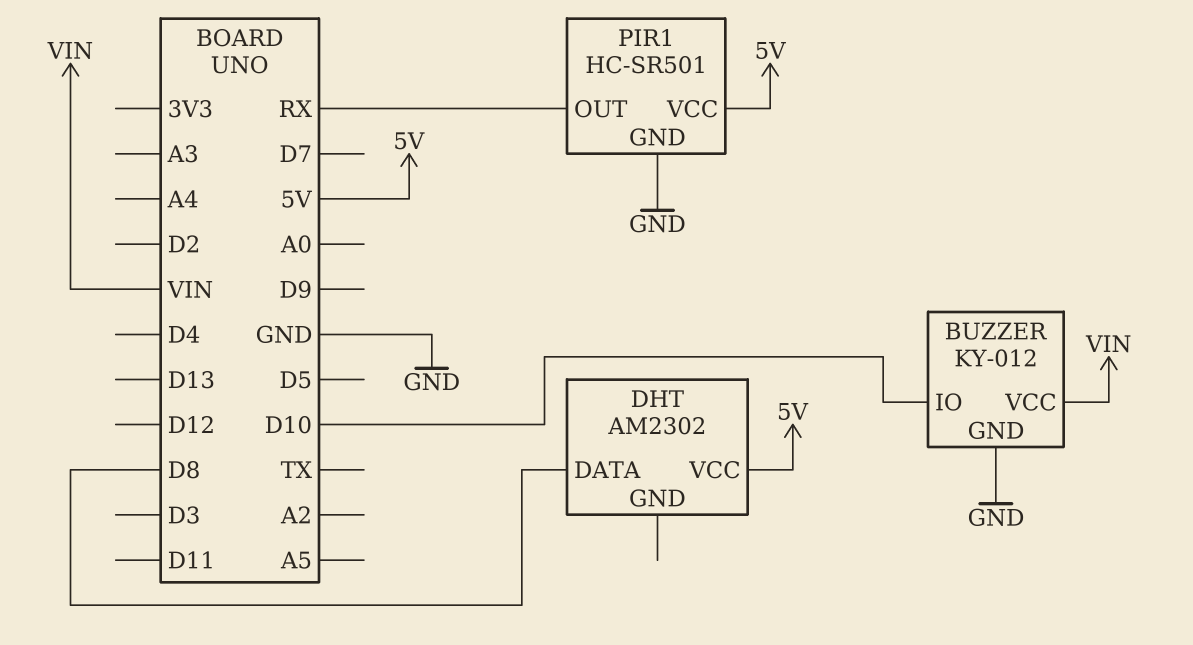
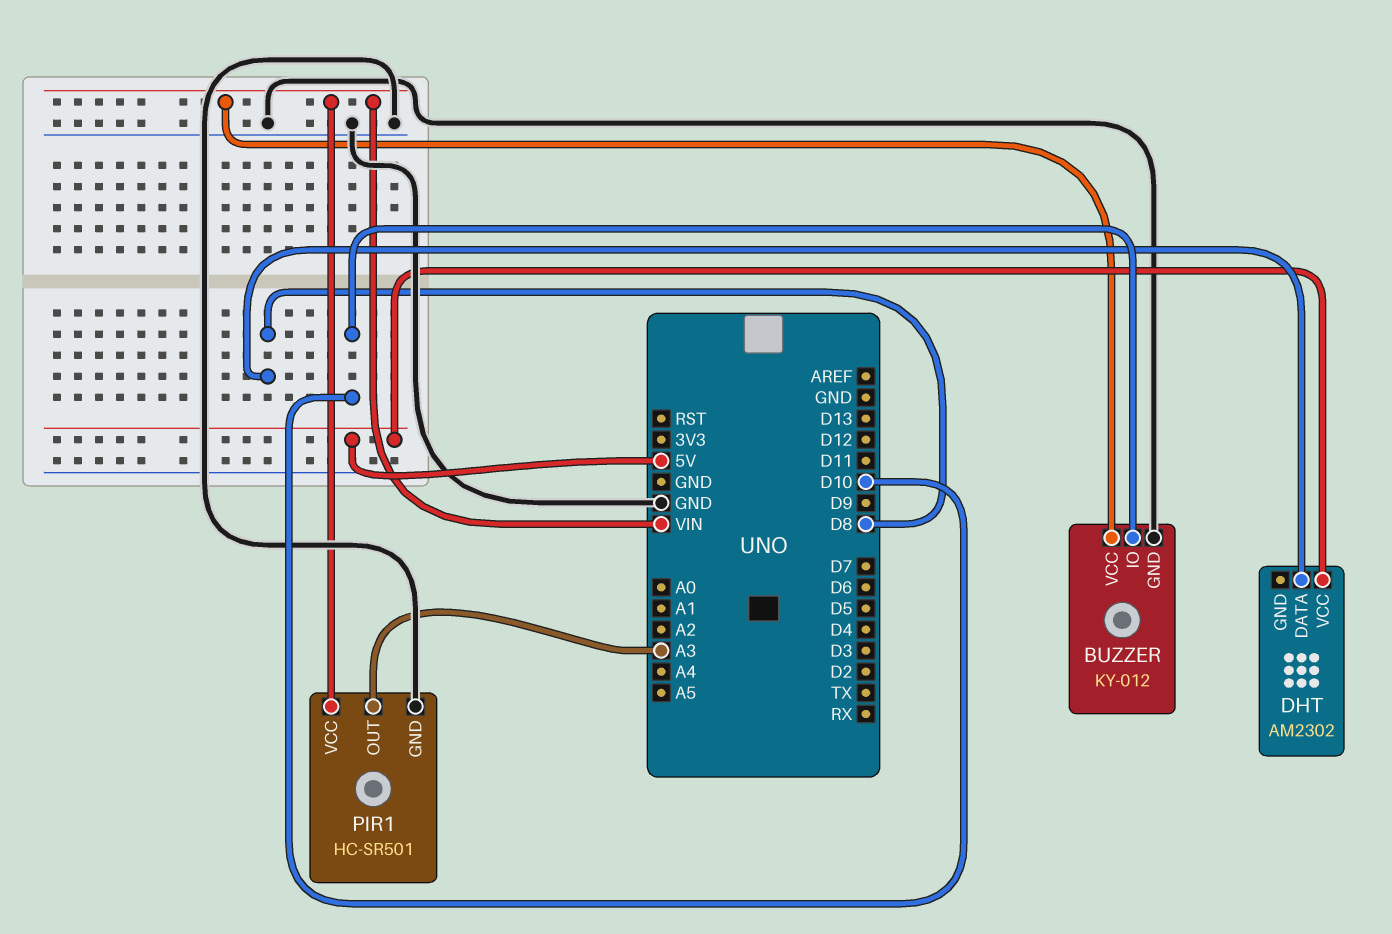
PIR1 pin OUT: RX -> A3
PIR1 pin VCC: 5V -> VIN

